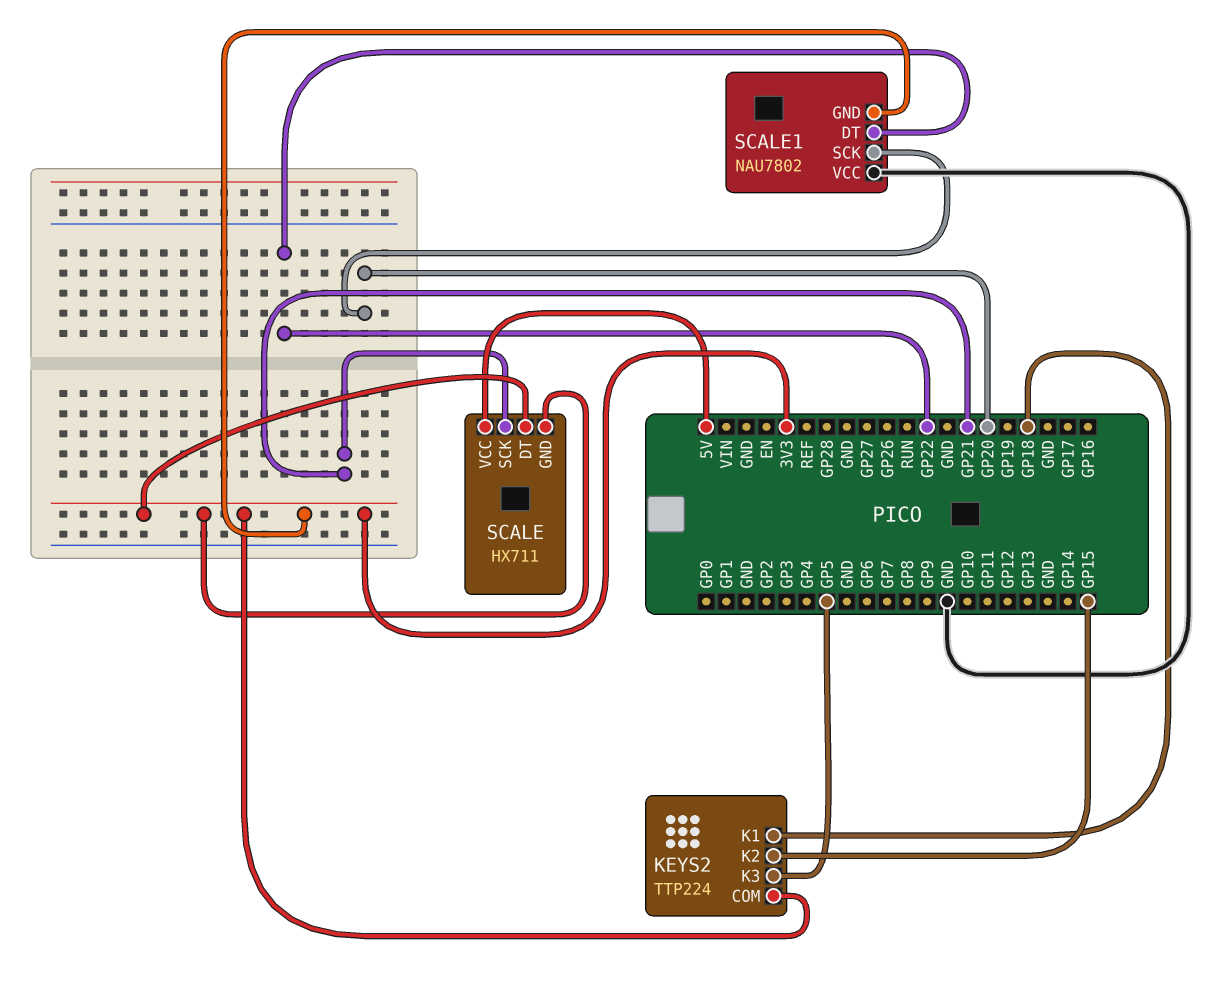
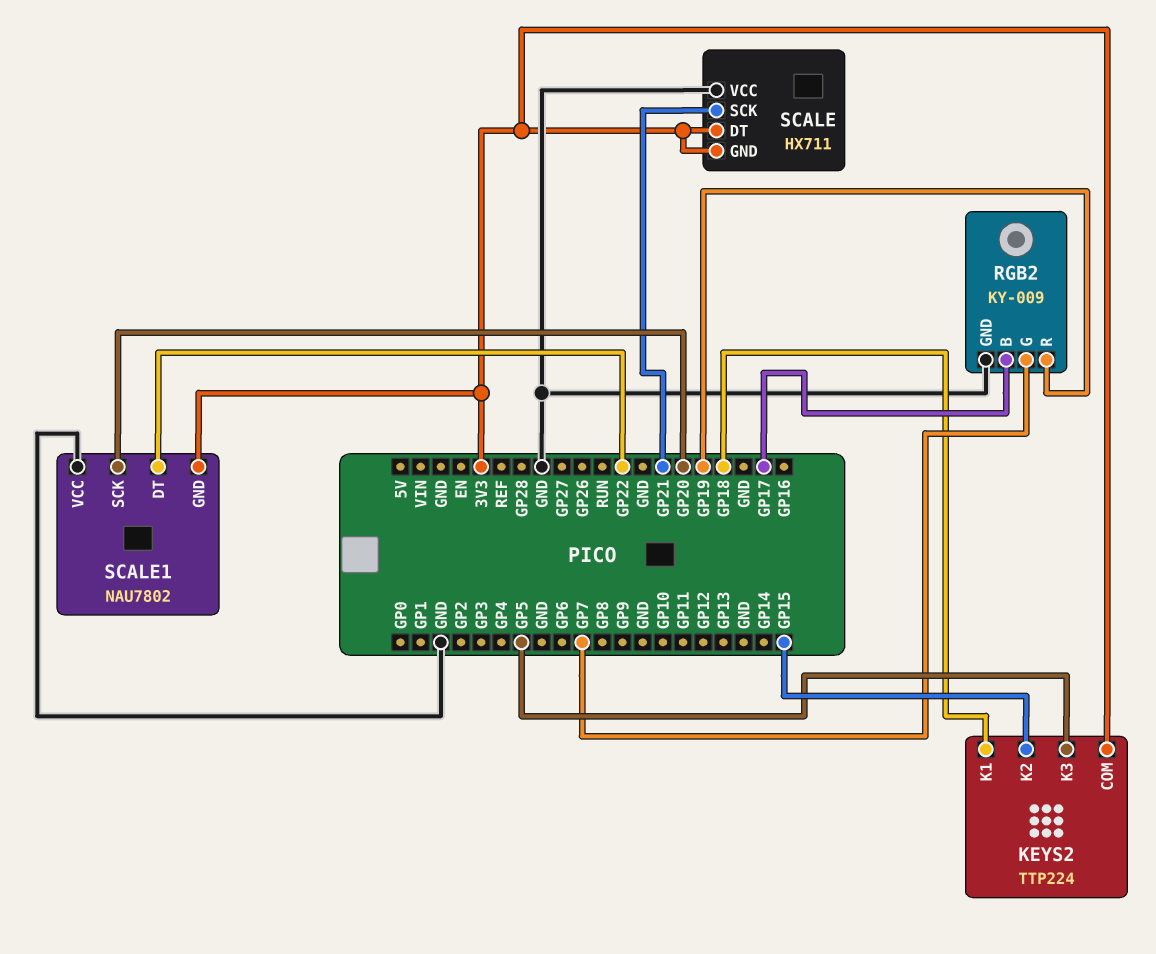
RGB2: none -> KY-009
RGB2 pin B: none -> GP17
RGB2 pin G: none -> GP7
RGB2 pin GND: none -> GND
RGB2 pin R: none -> GP19
SCALE pin VCC: 5V -> GND

